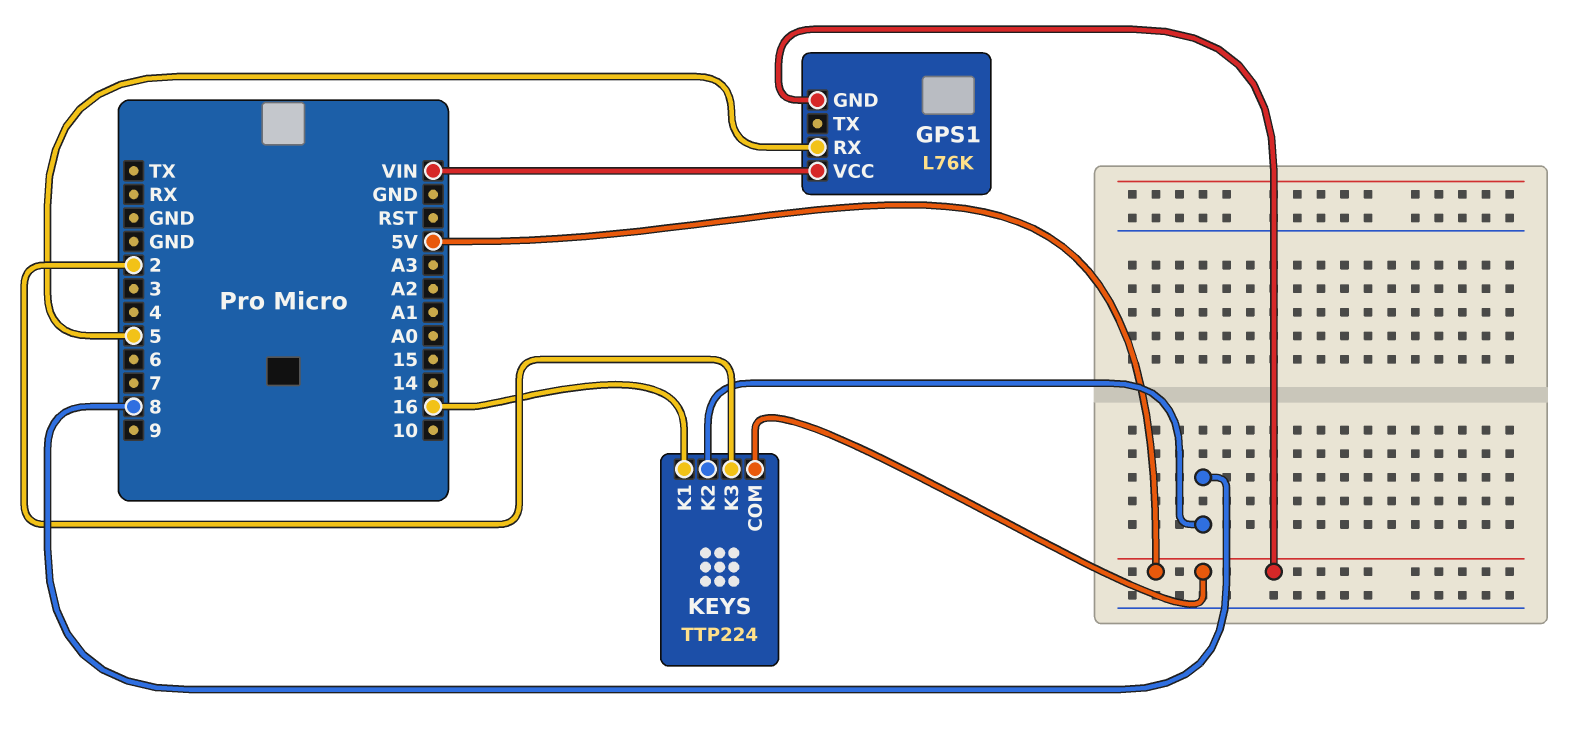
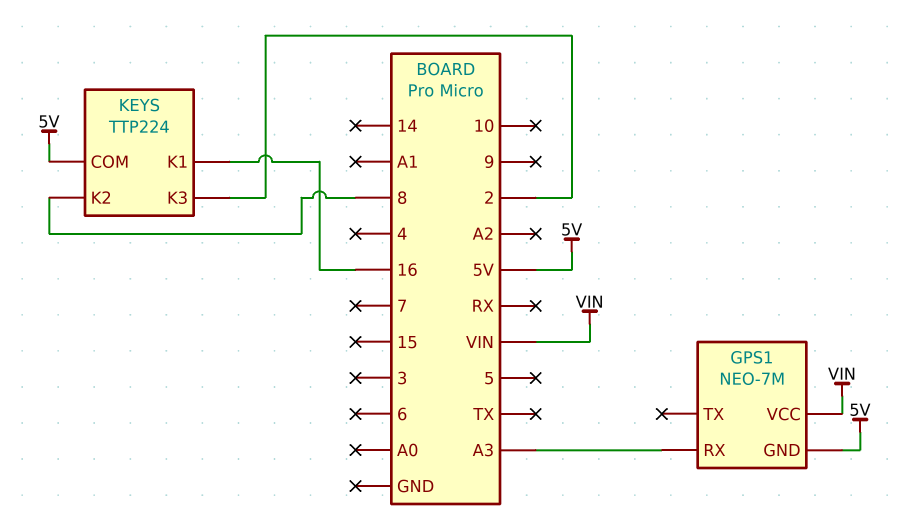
GPS1: L76K -> NEO-7M
GPS1 pin RX: 5 -> A3

